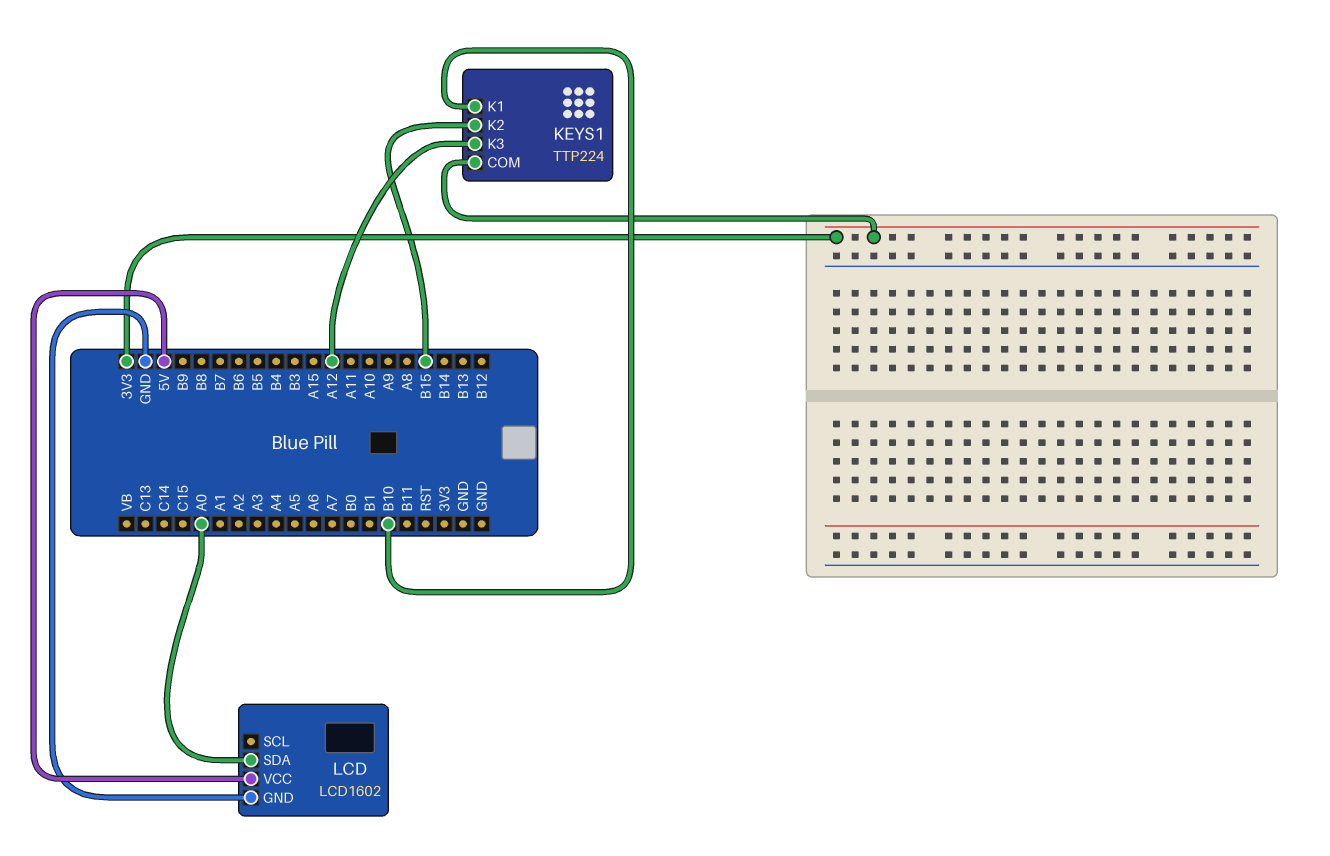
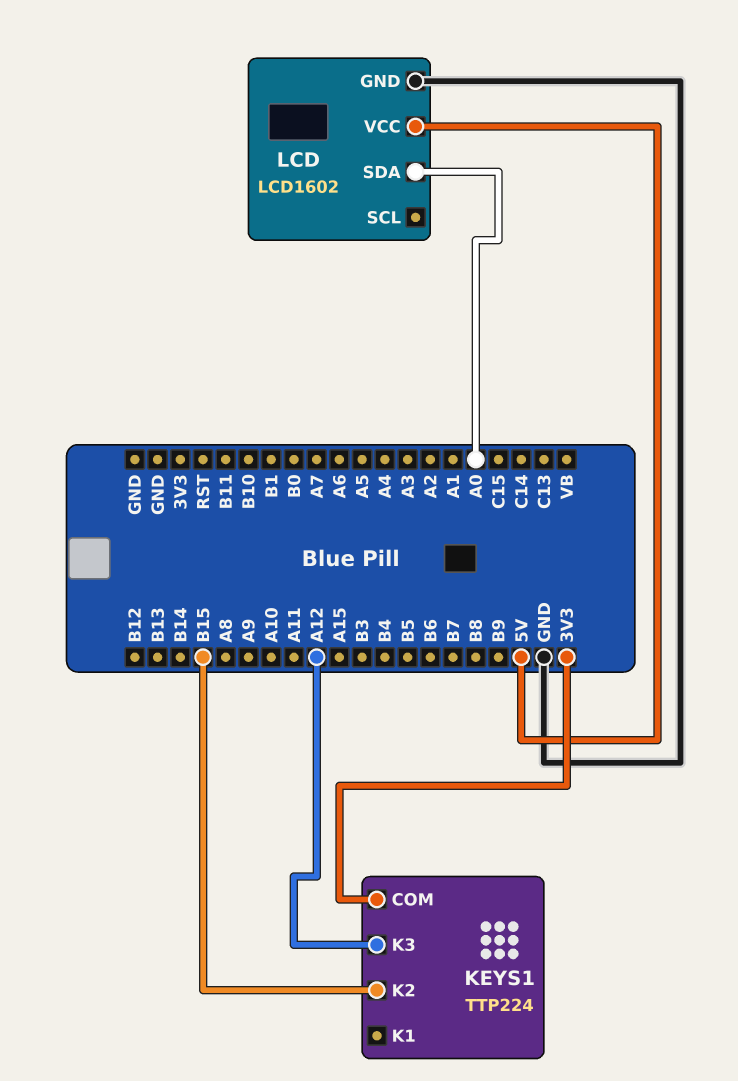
KEYS1 pin K1: B10 -> none

